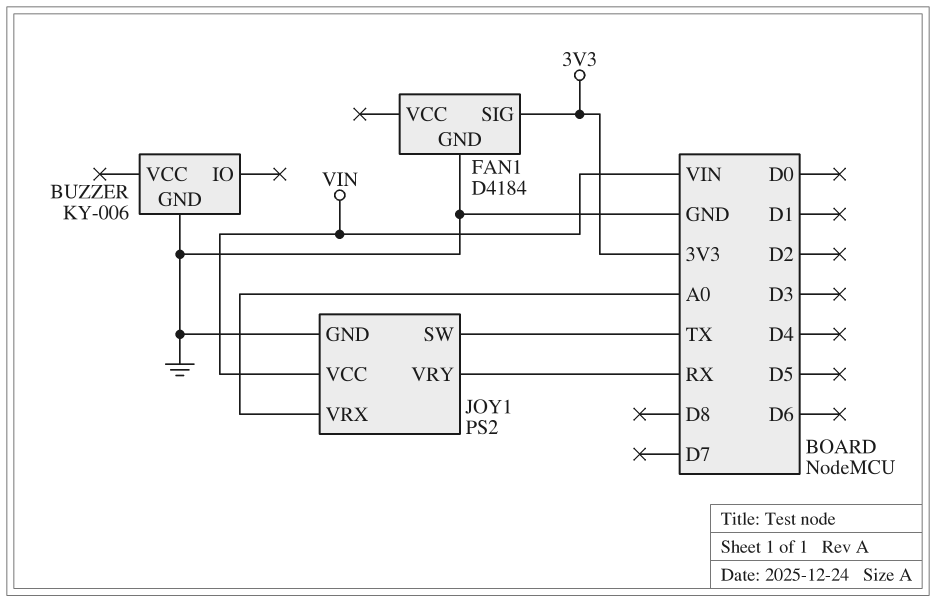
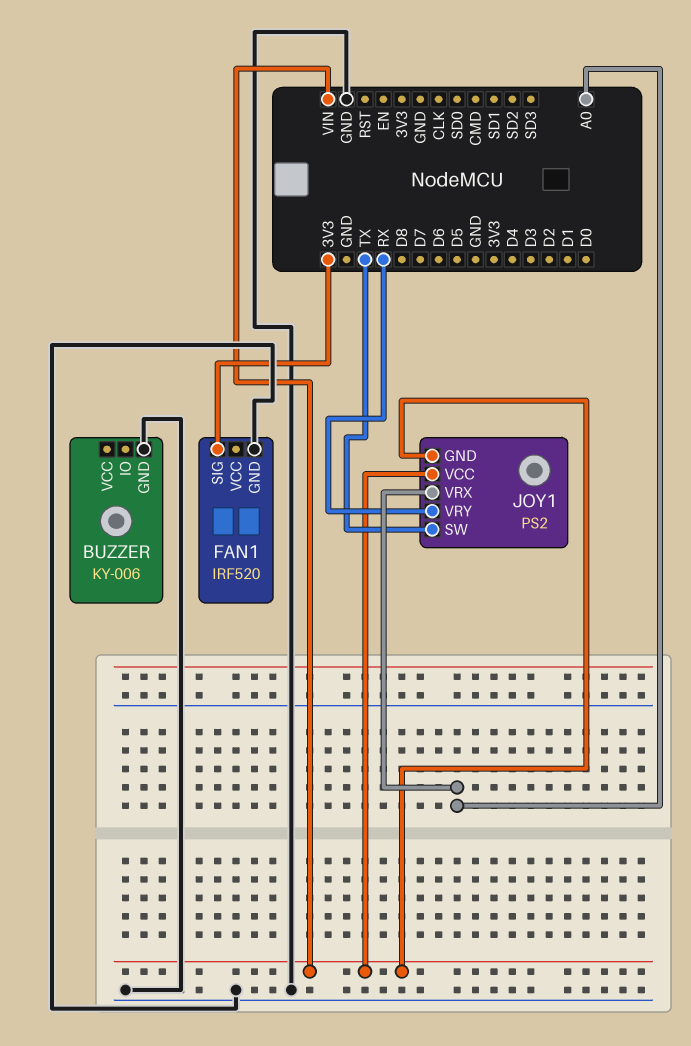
FAN1: D4184 -> IRF520
JOY1 pin GND: GND -> VIN

